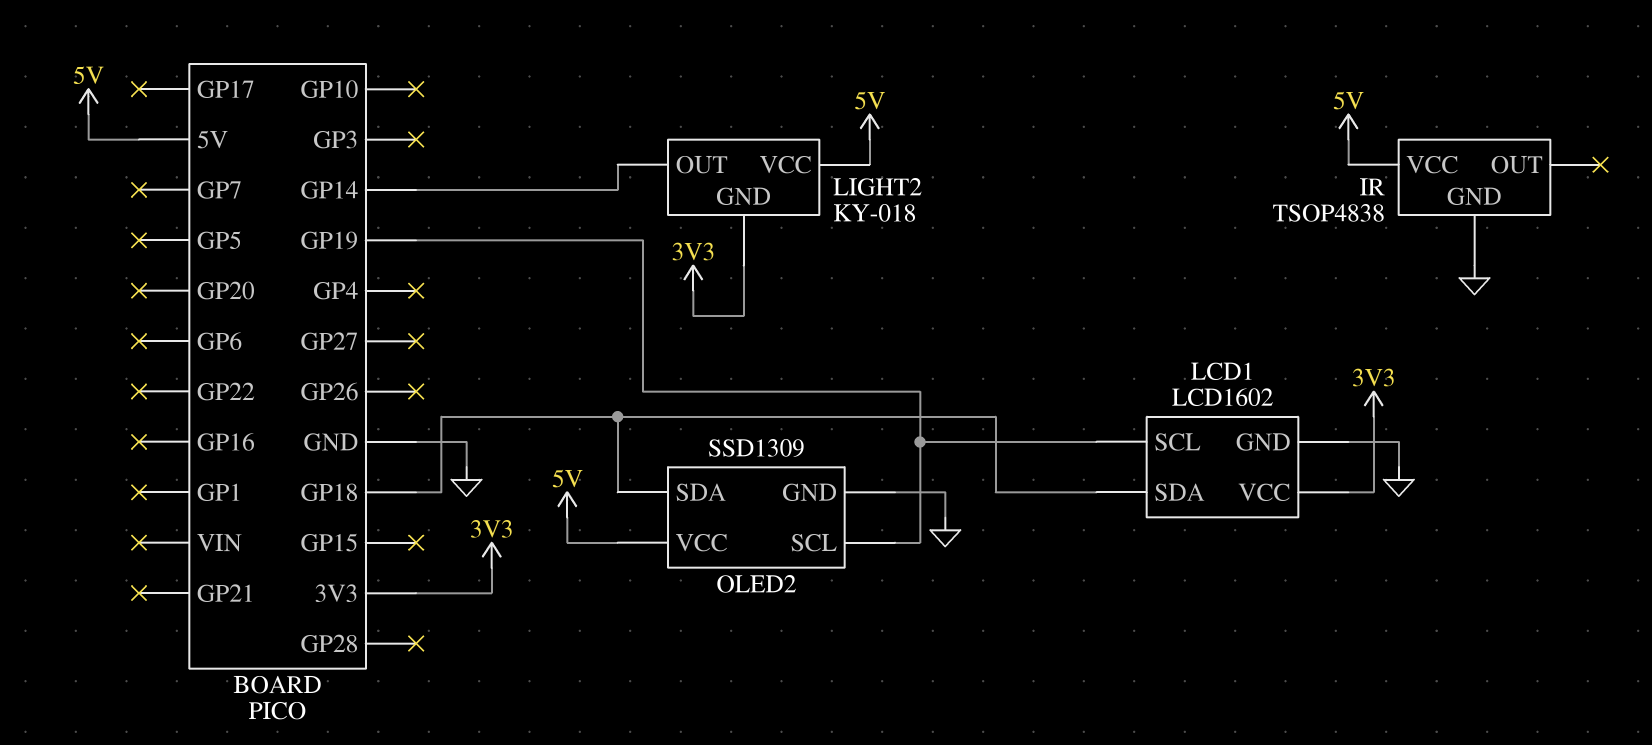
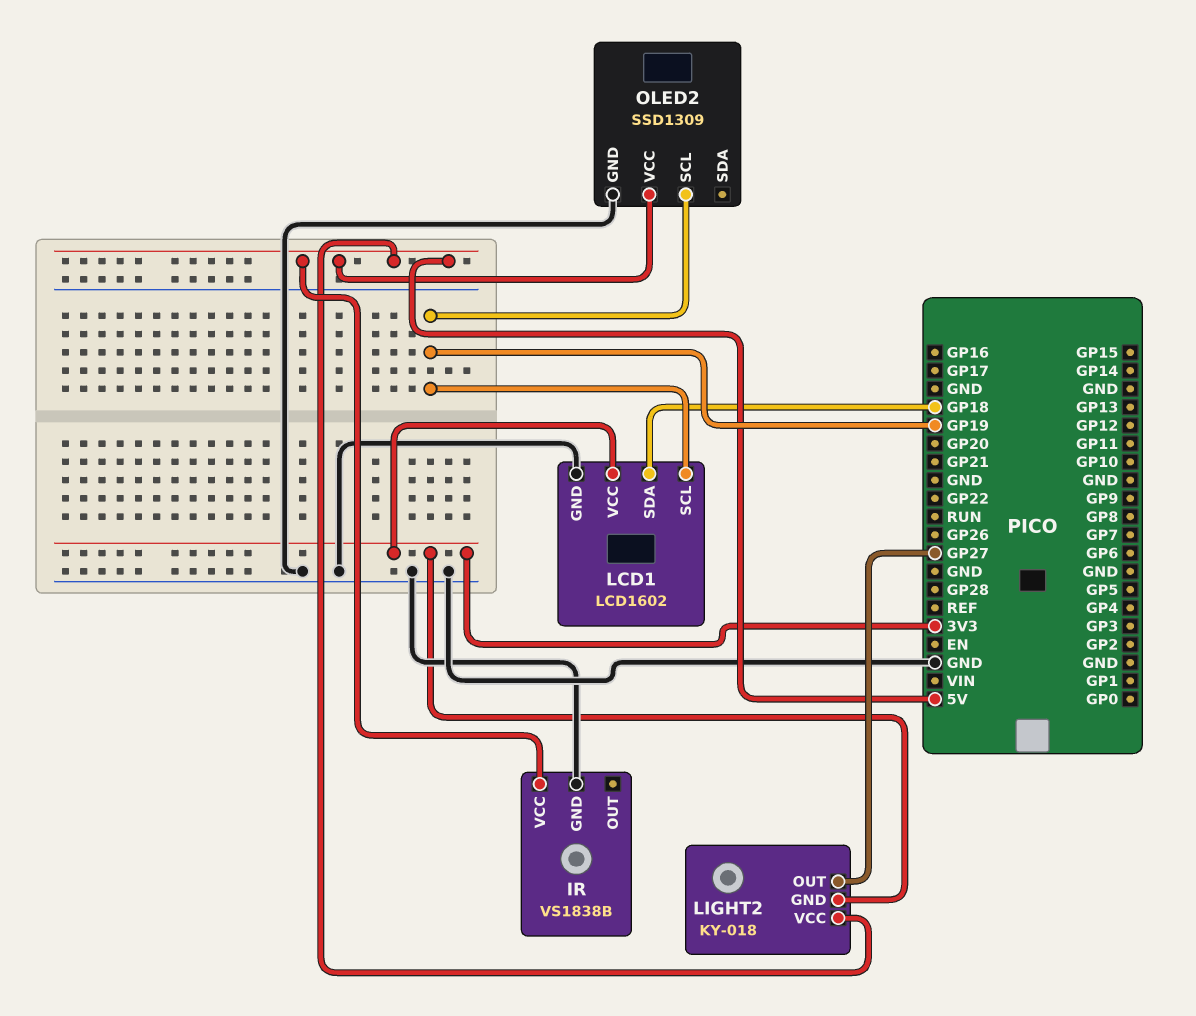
IR: TSOP4838 -> VS1838B
LIGHT2 pin OUT: GP14 -> GP27
OLED2 pin SDA: GP18 -> none

